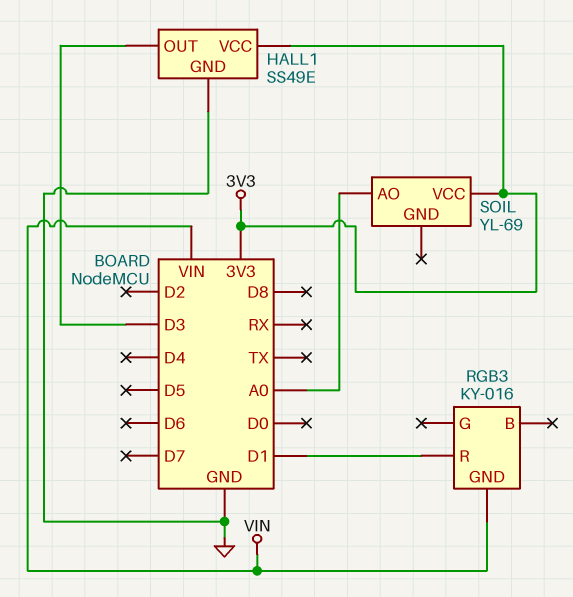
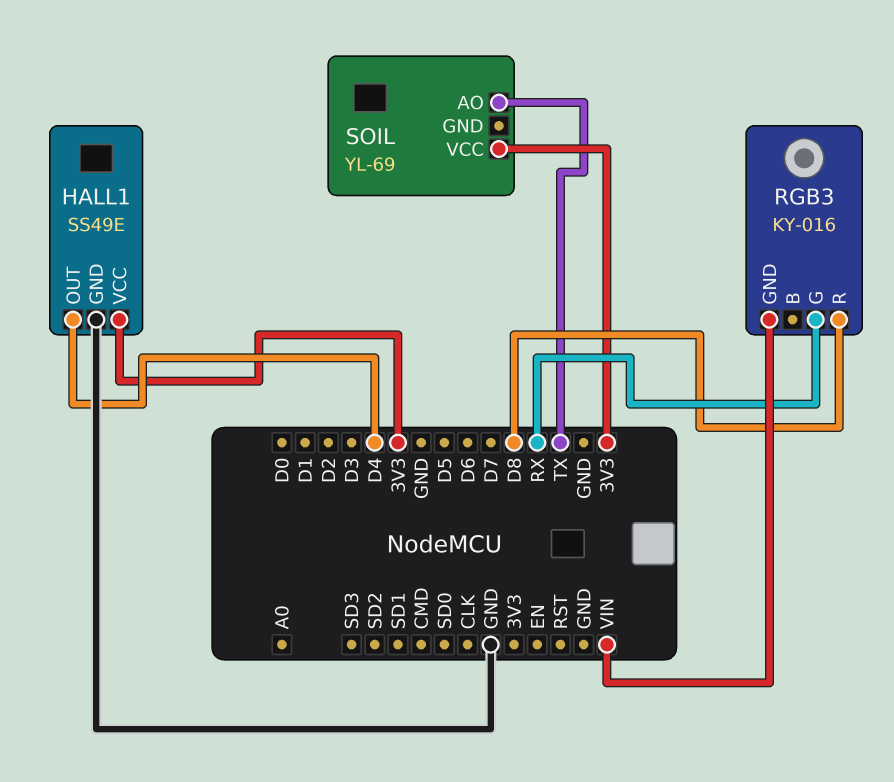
HALL1 pin OUT: D3 -> D4
RGB3 pin G: none -> RX
RGB3 pin R: D1 -> D8
SOIL pin AO: A0 -> TX

